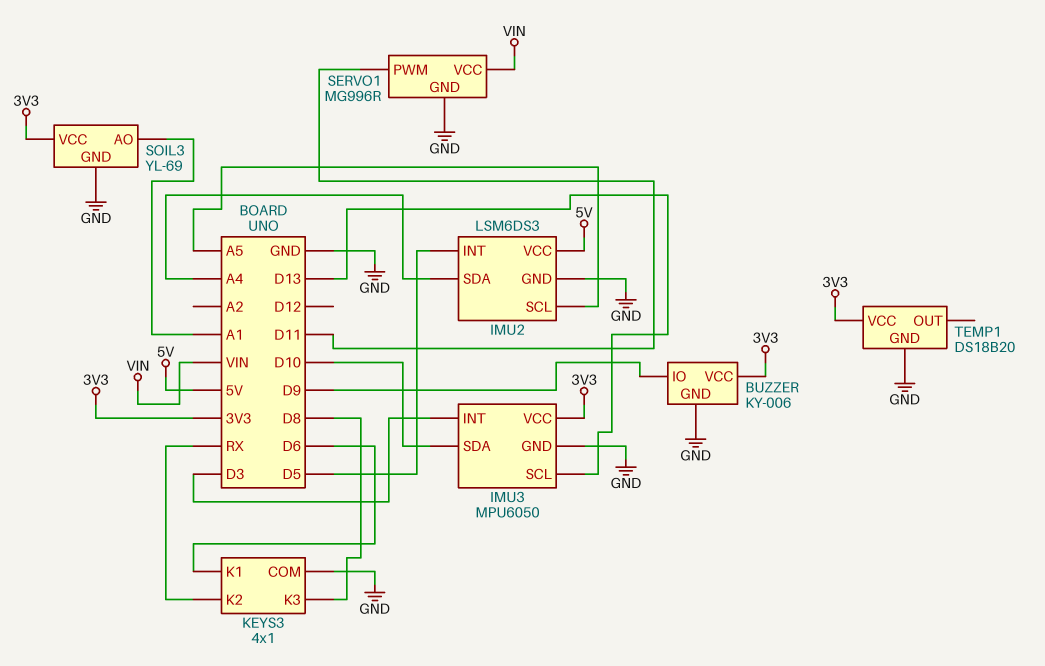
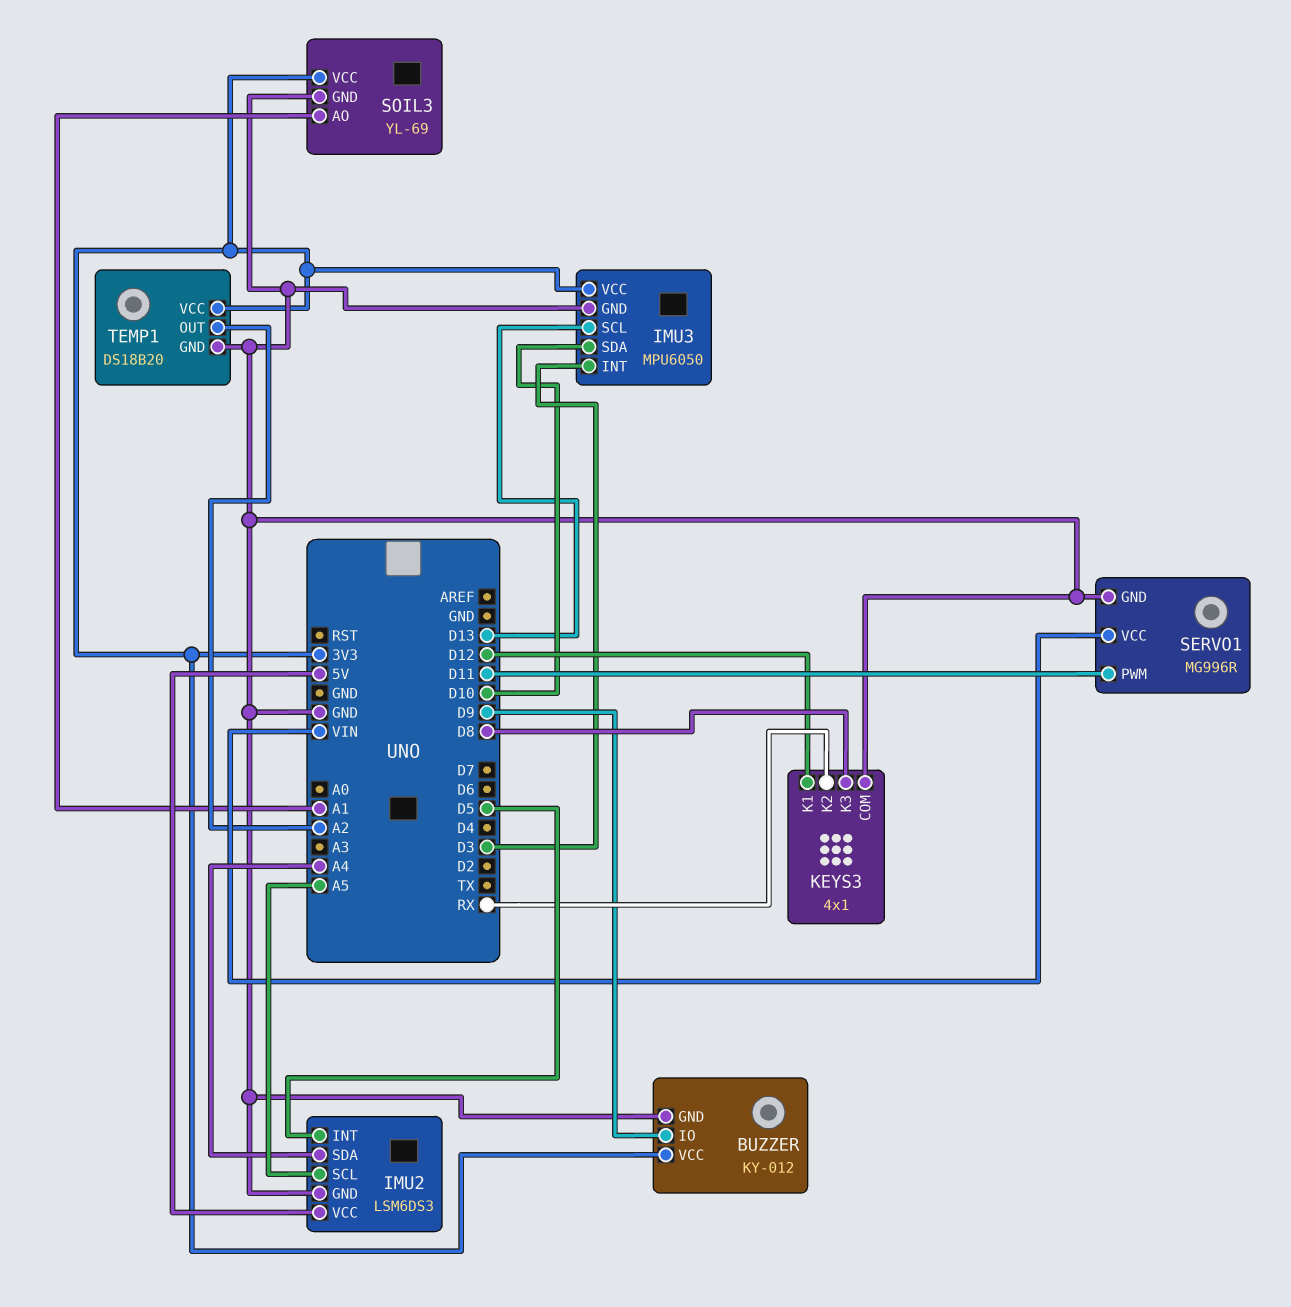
BUZZER: KY-006 -> KY-012
KEYS3 pin K1: D6 -> D12
TEMP1 pin OUT: none -> A2

